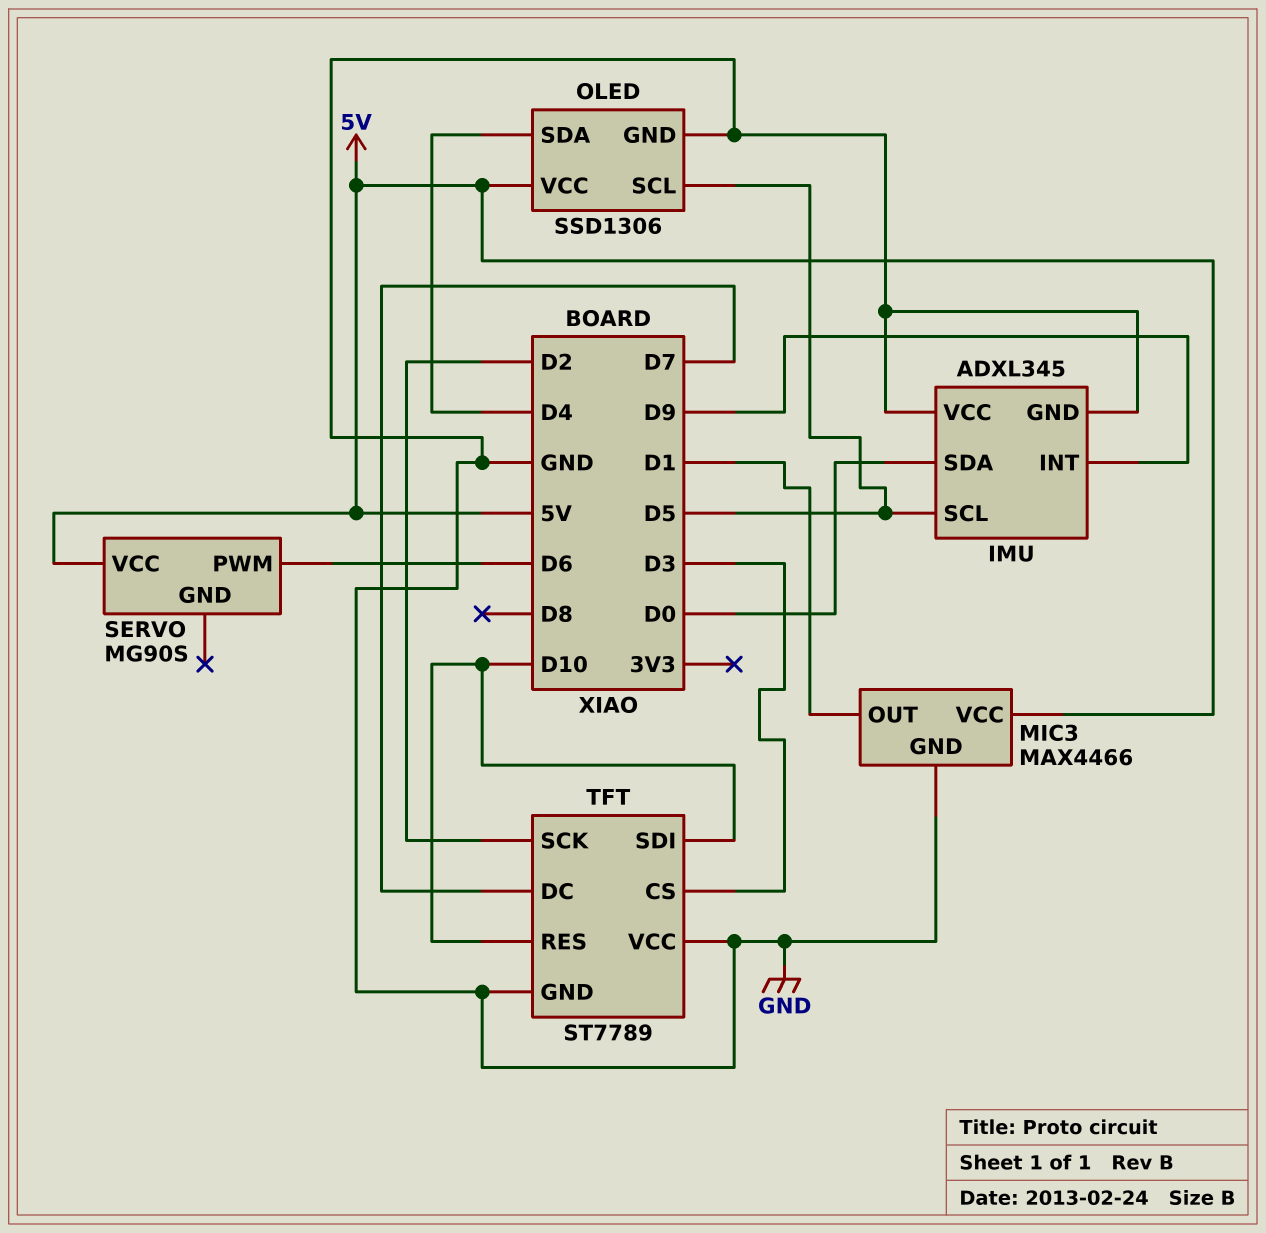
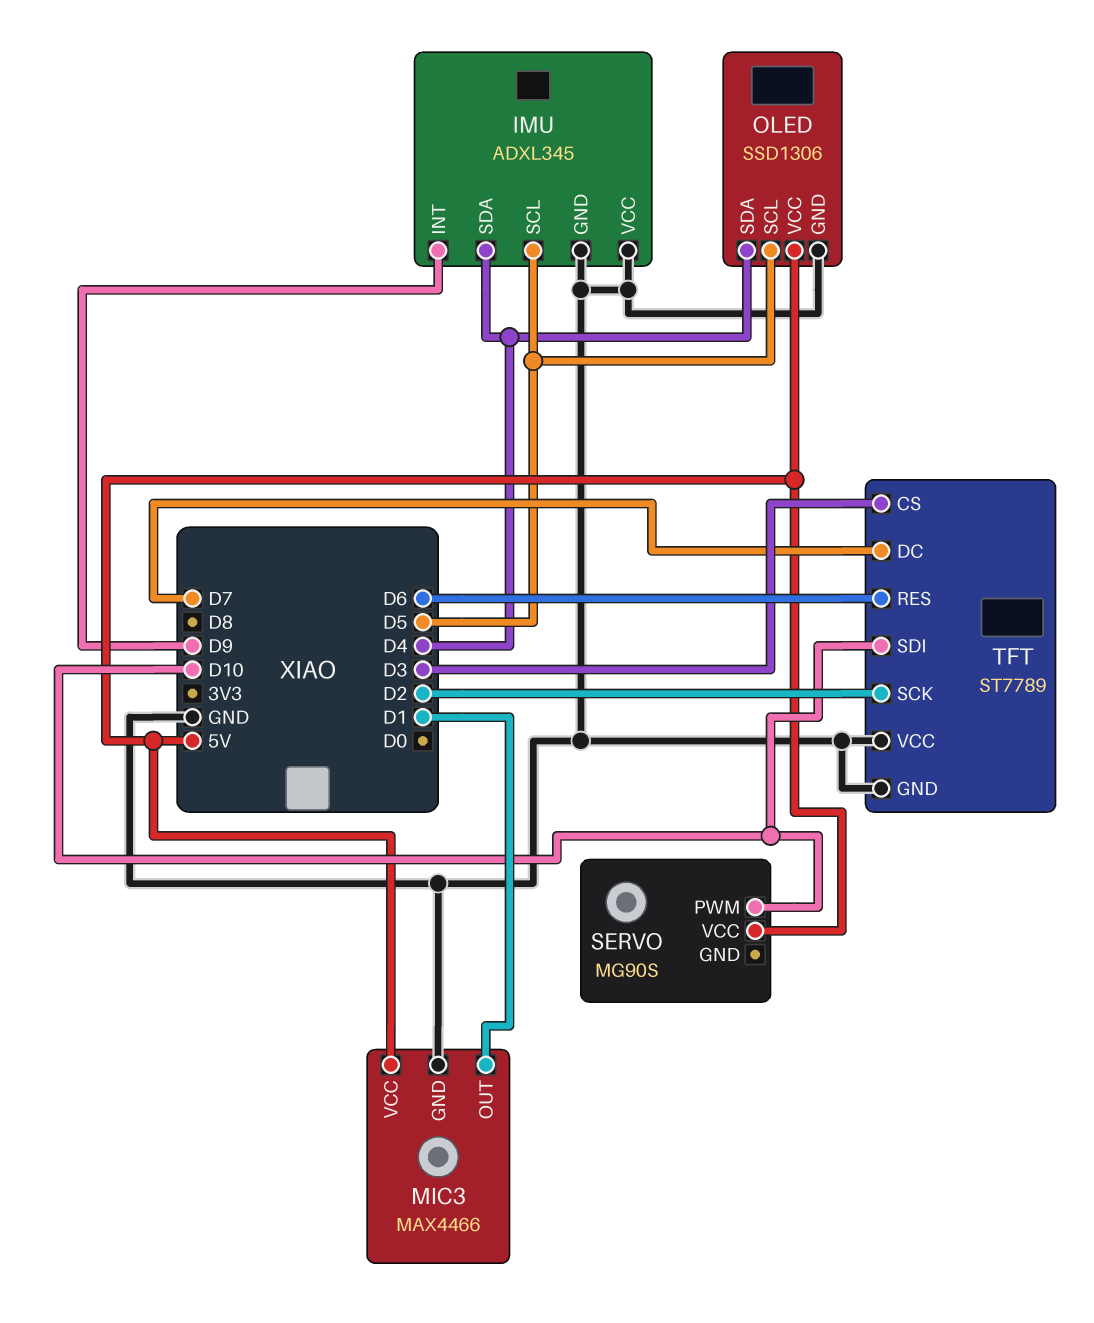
IMU pin SDA: D0 -> D4
SERVO pin PWM: D6 -> D10
TFT pin RES: D10 -> D6

